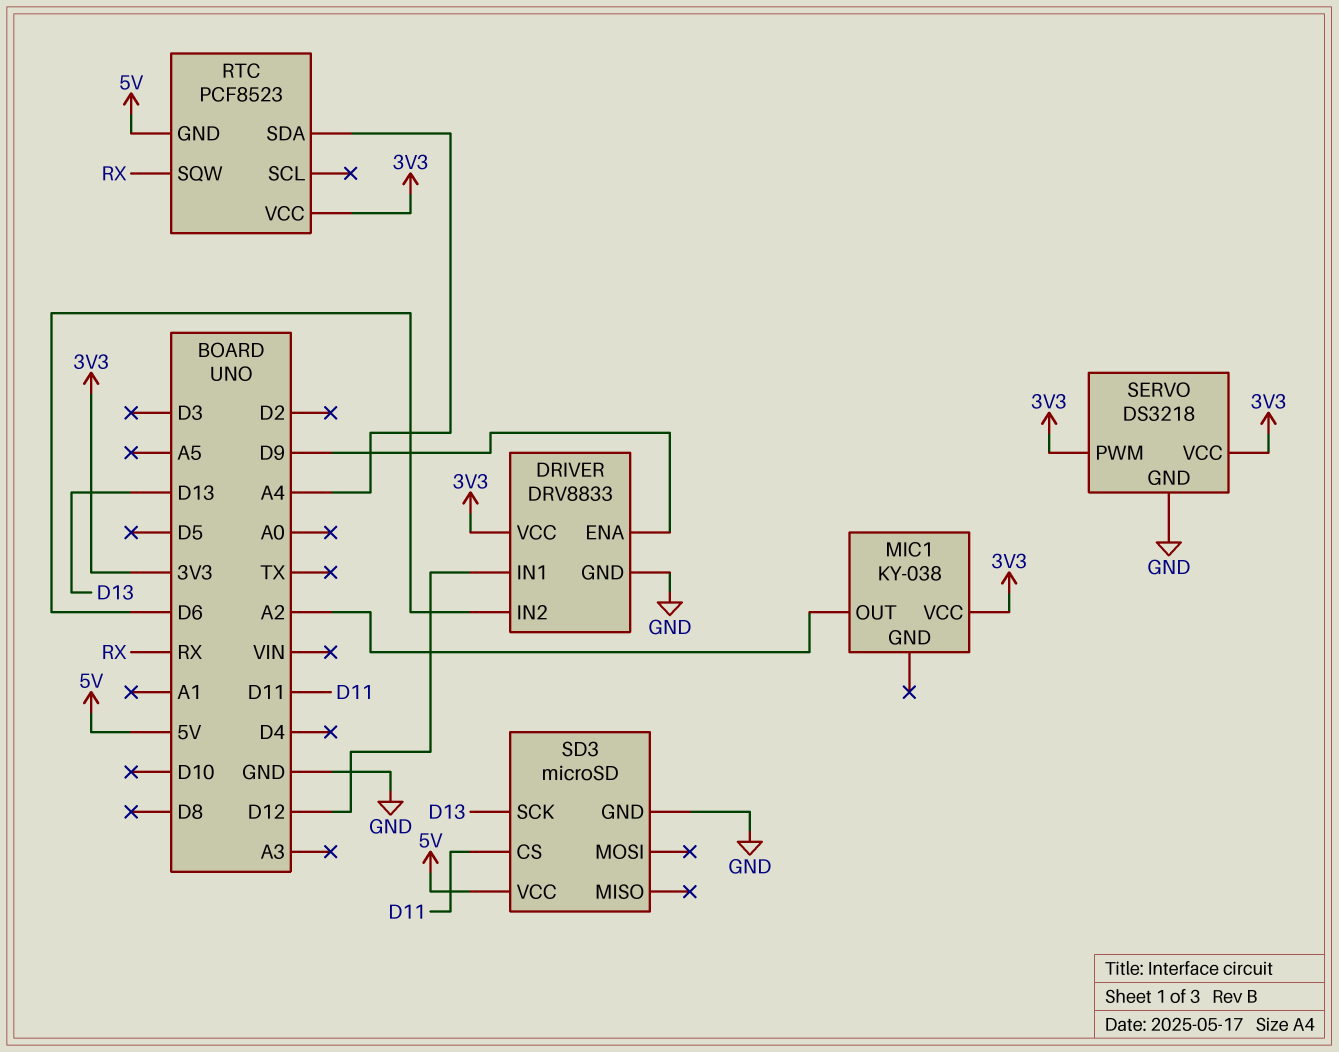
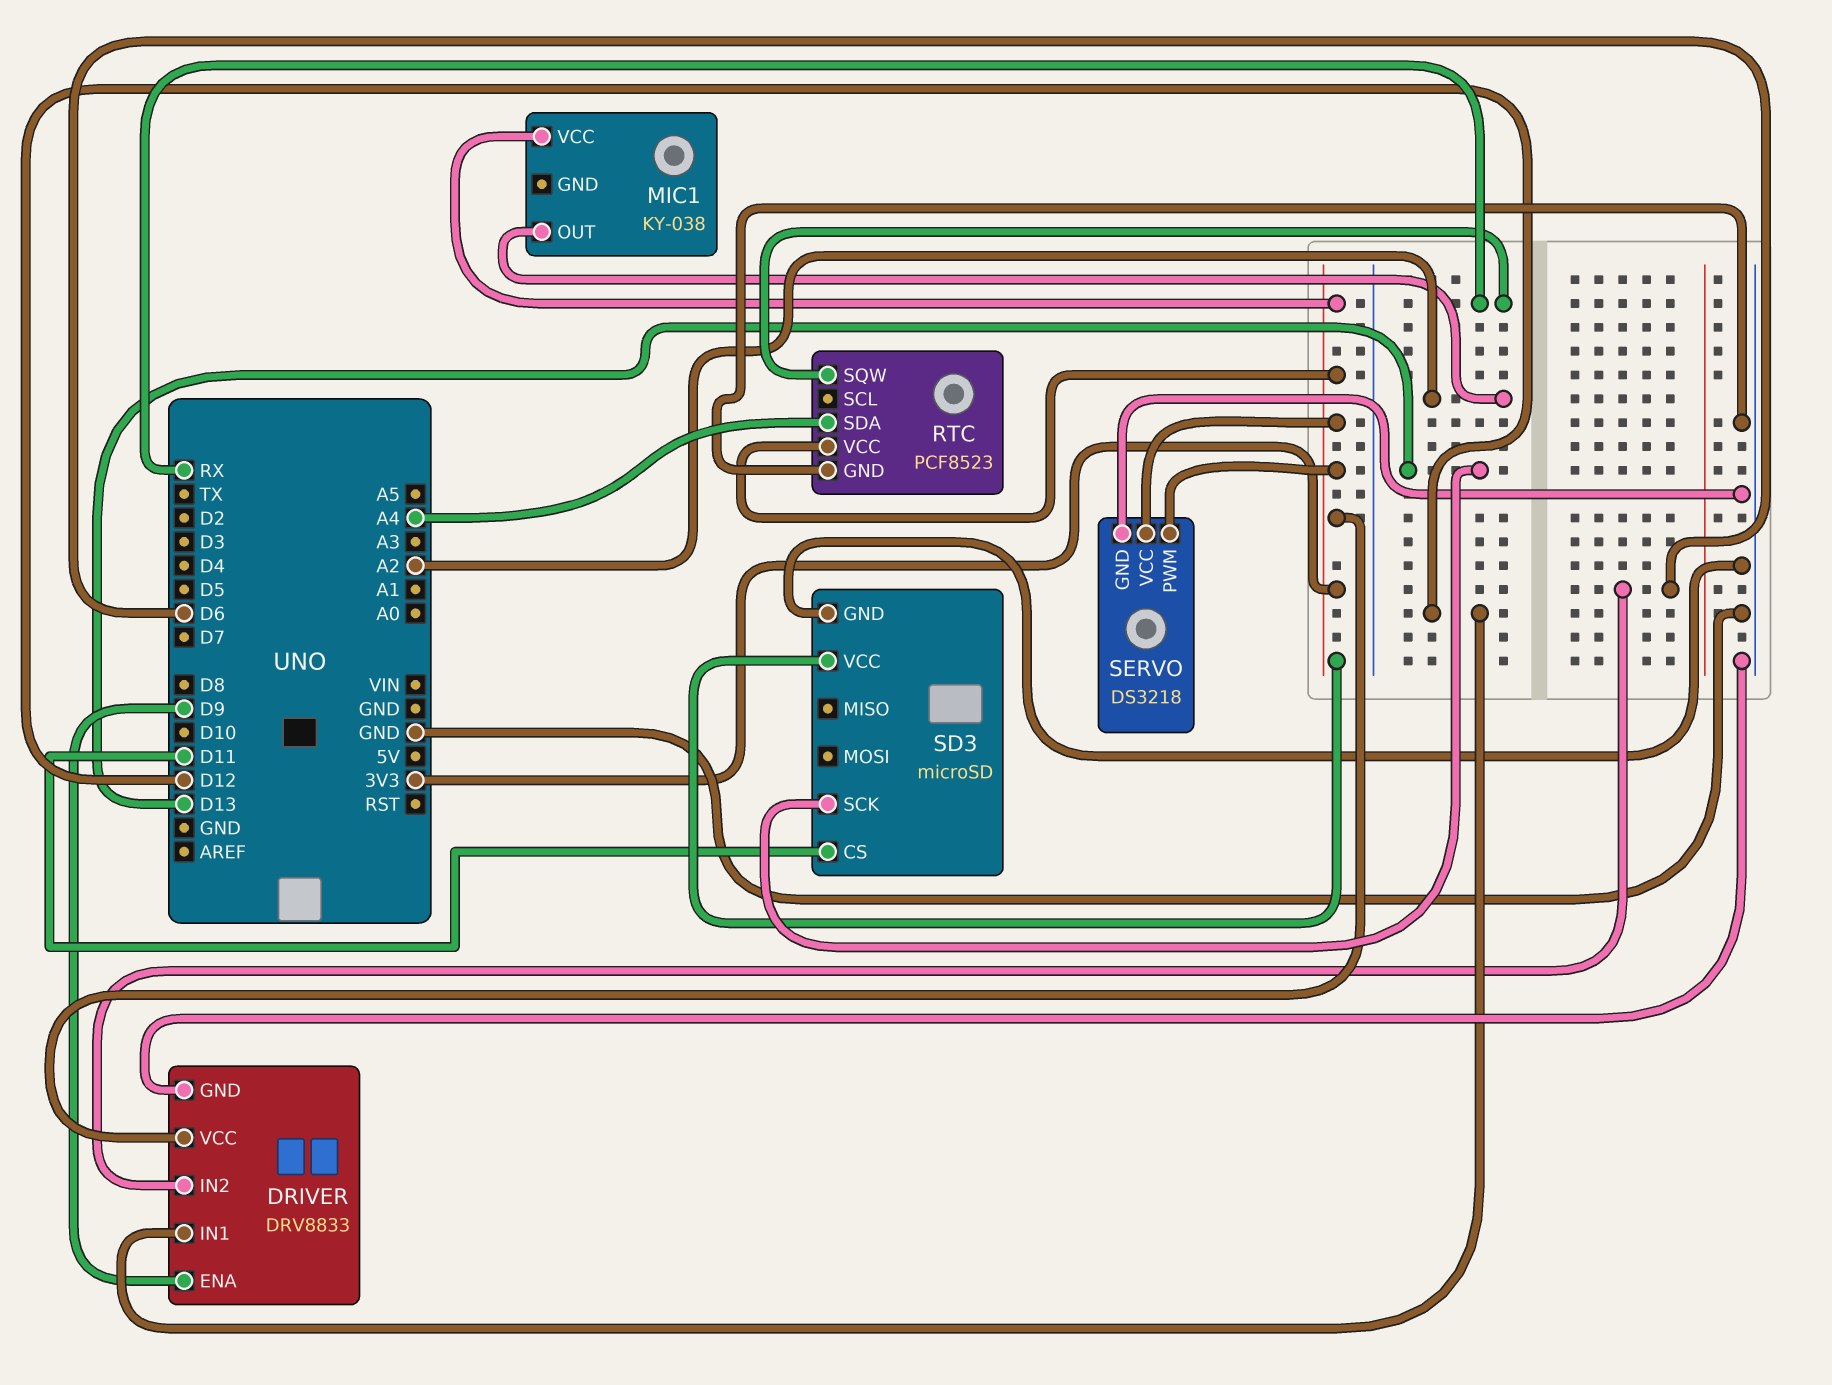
RTC pin GND: 5V -> GND
SD3 pin VCC: 5V -> 3V3

